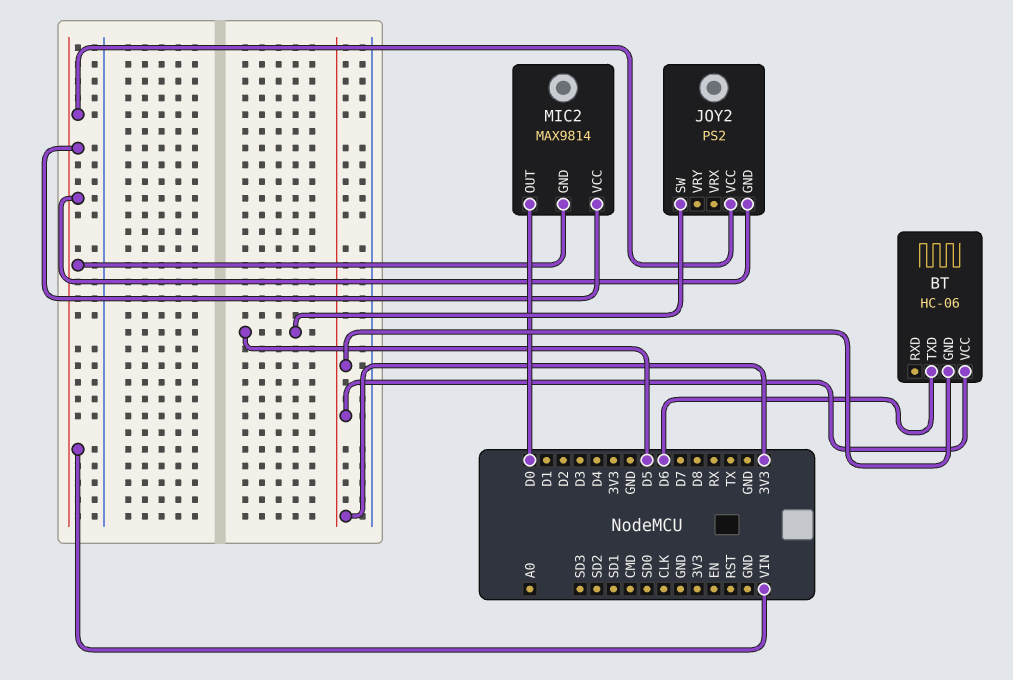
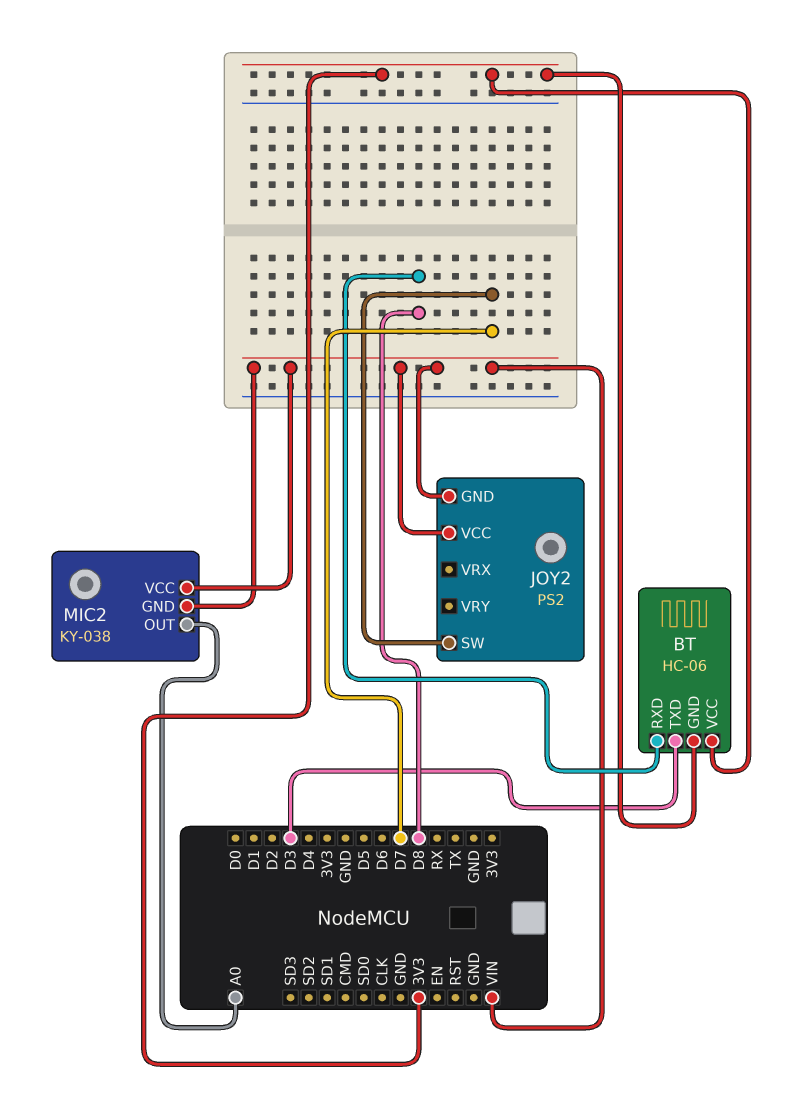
BT pin RXD: none -> D8
BT pin TXD: D6 -> D3
JOY2 pin SW: D5 -> D7
MIC2: MAX9814 -> KY-038
MIC2 pin OUT: D0 -> A0

